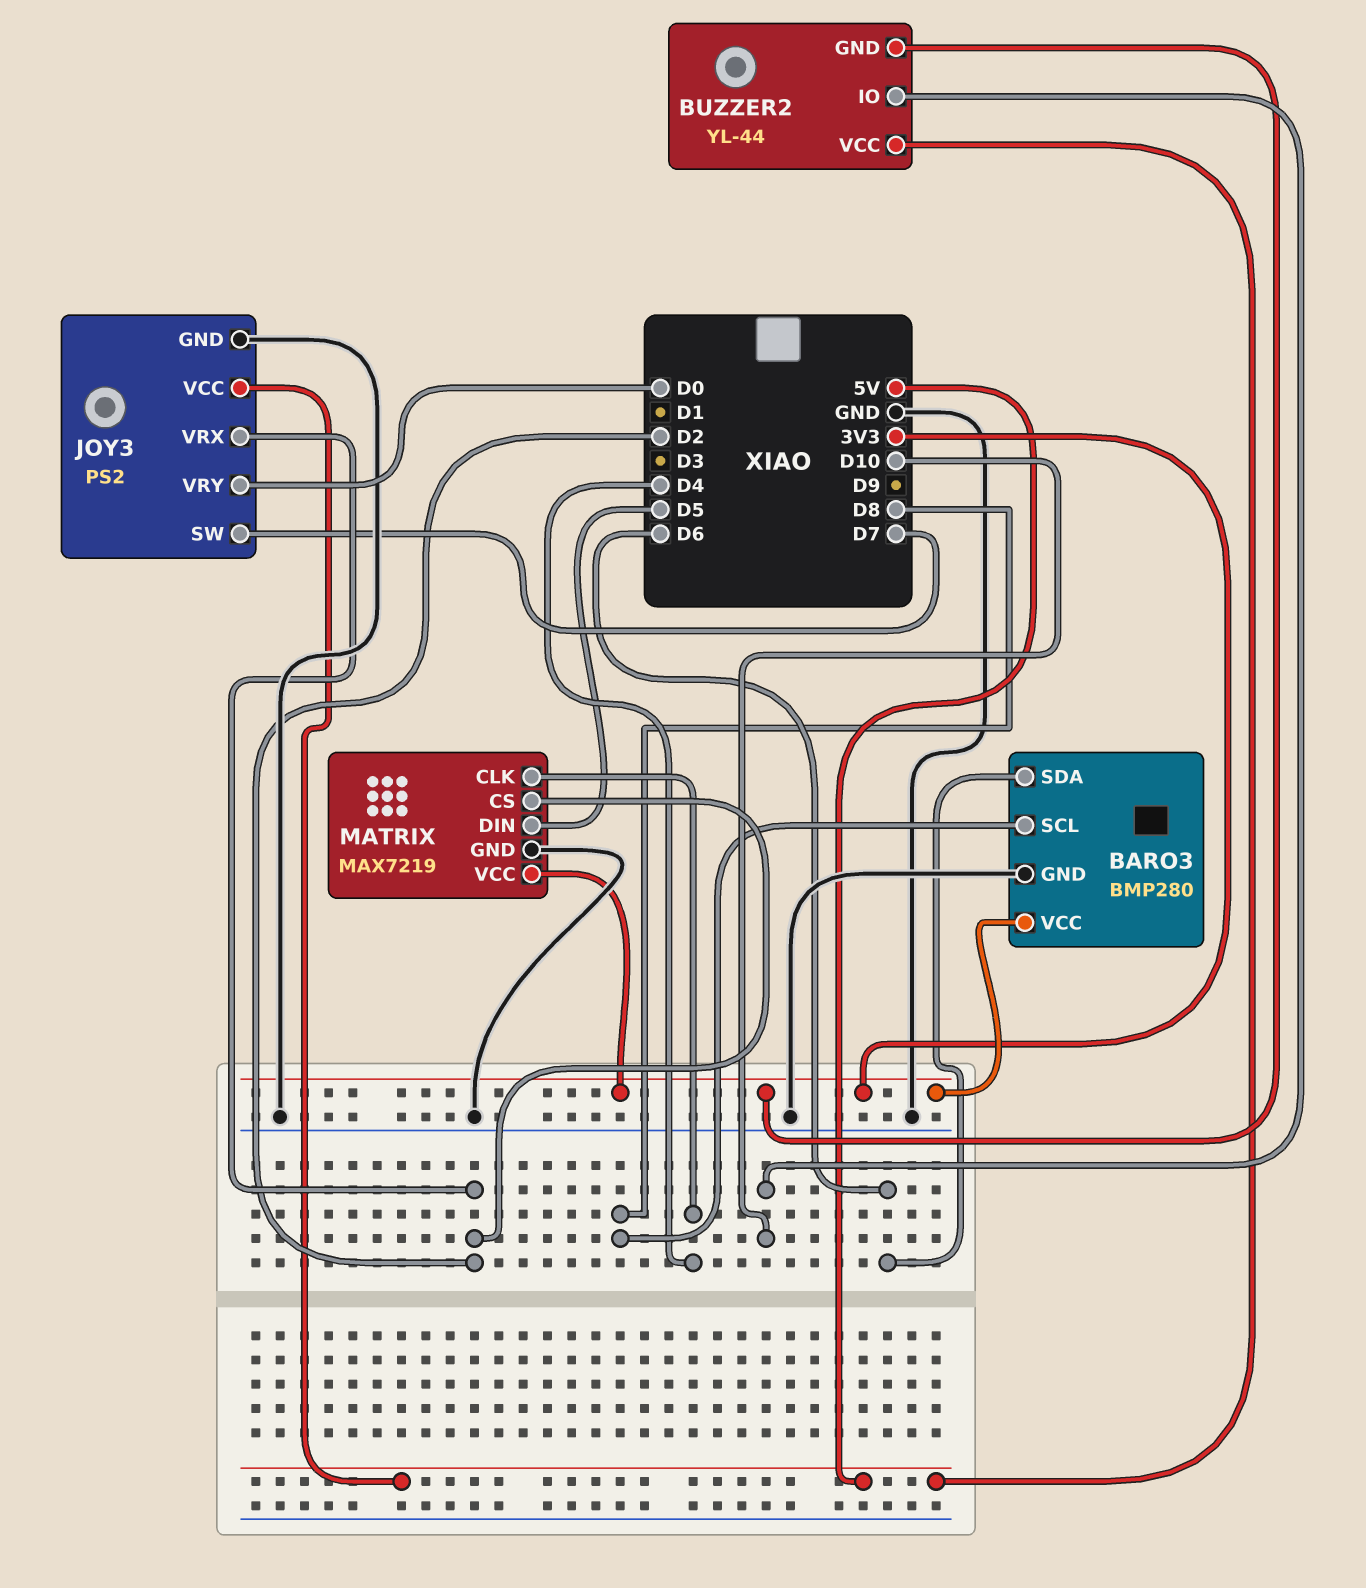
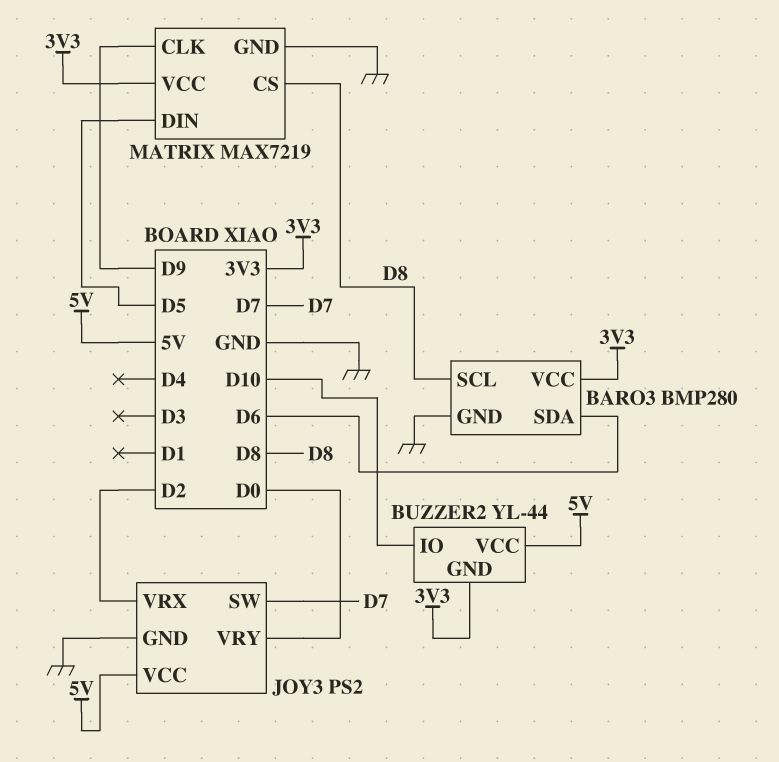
MATRIX pin CLK: D4 -> D9
MATRIX pin CS: D2 -> D8

